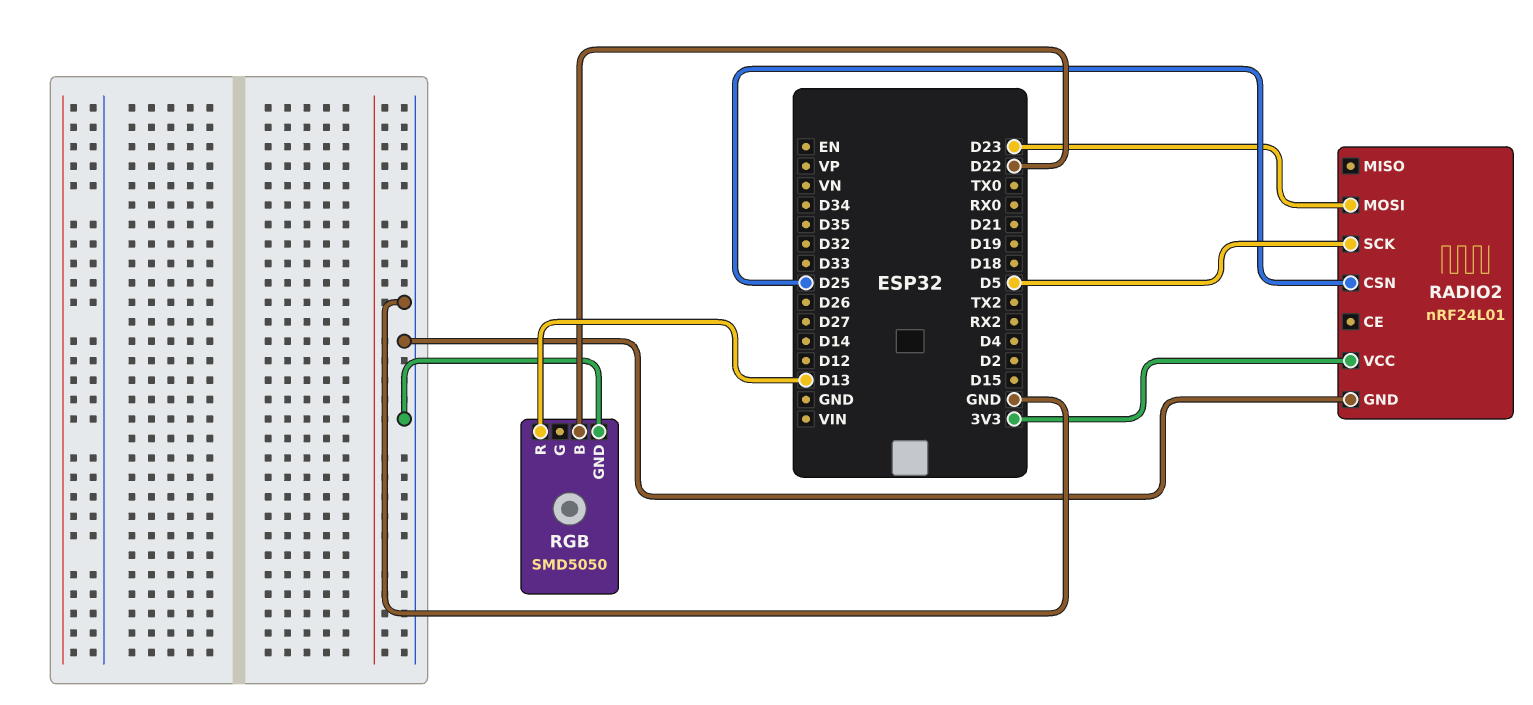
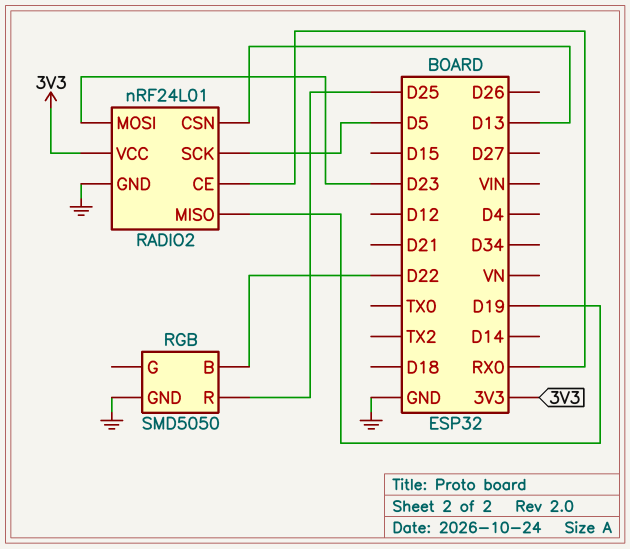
RADIO2 pin CE: none -> RX0
RADIO2 pin CSN: D25 -> D13
RADIO2 pin MISO: none -> D19
RGB pin R: D13 -> D25

